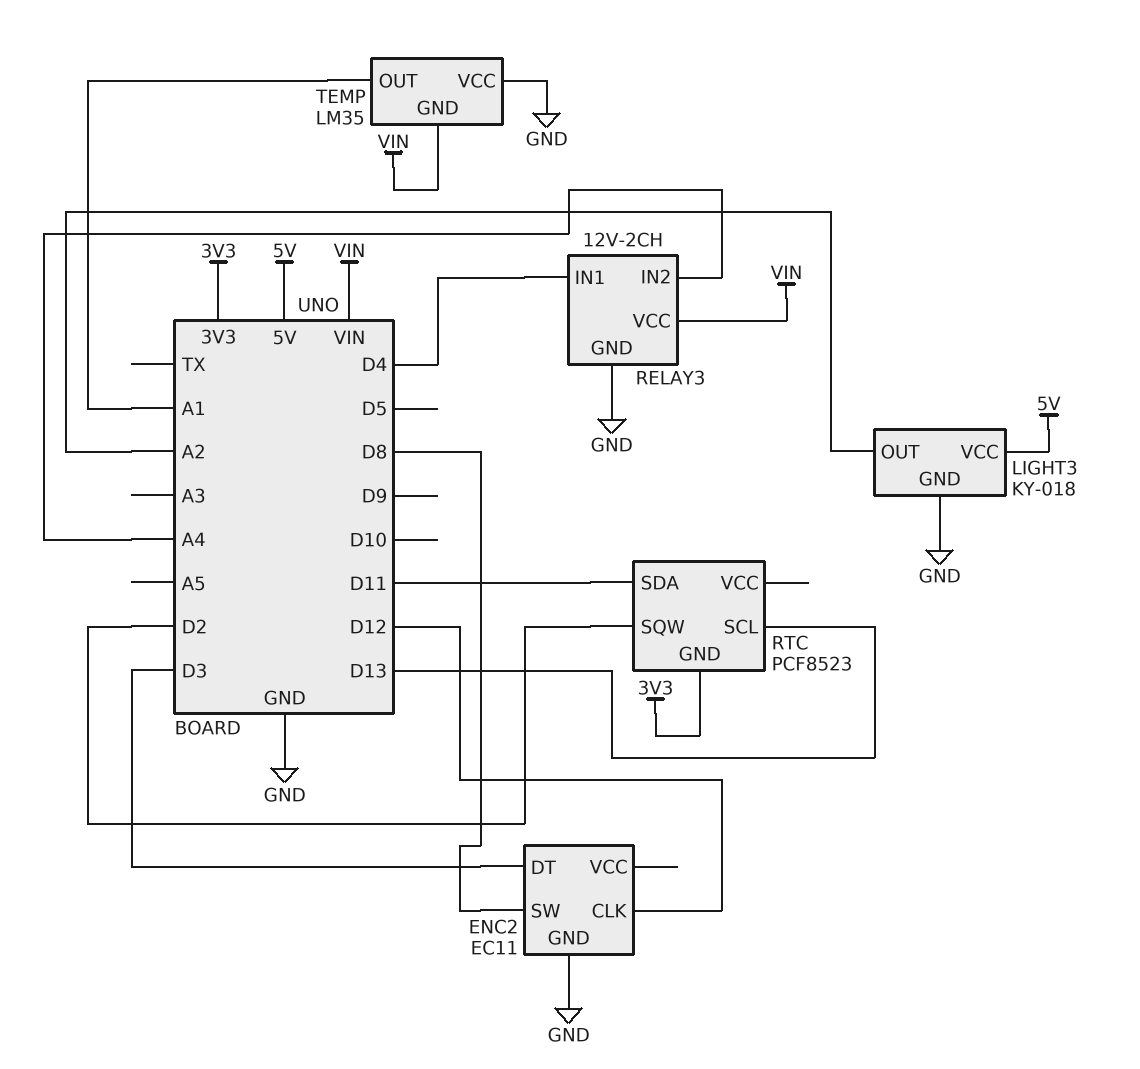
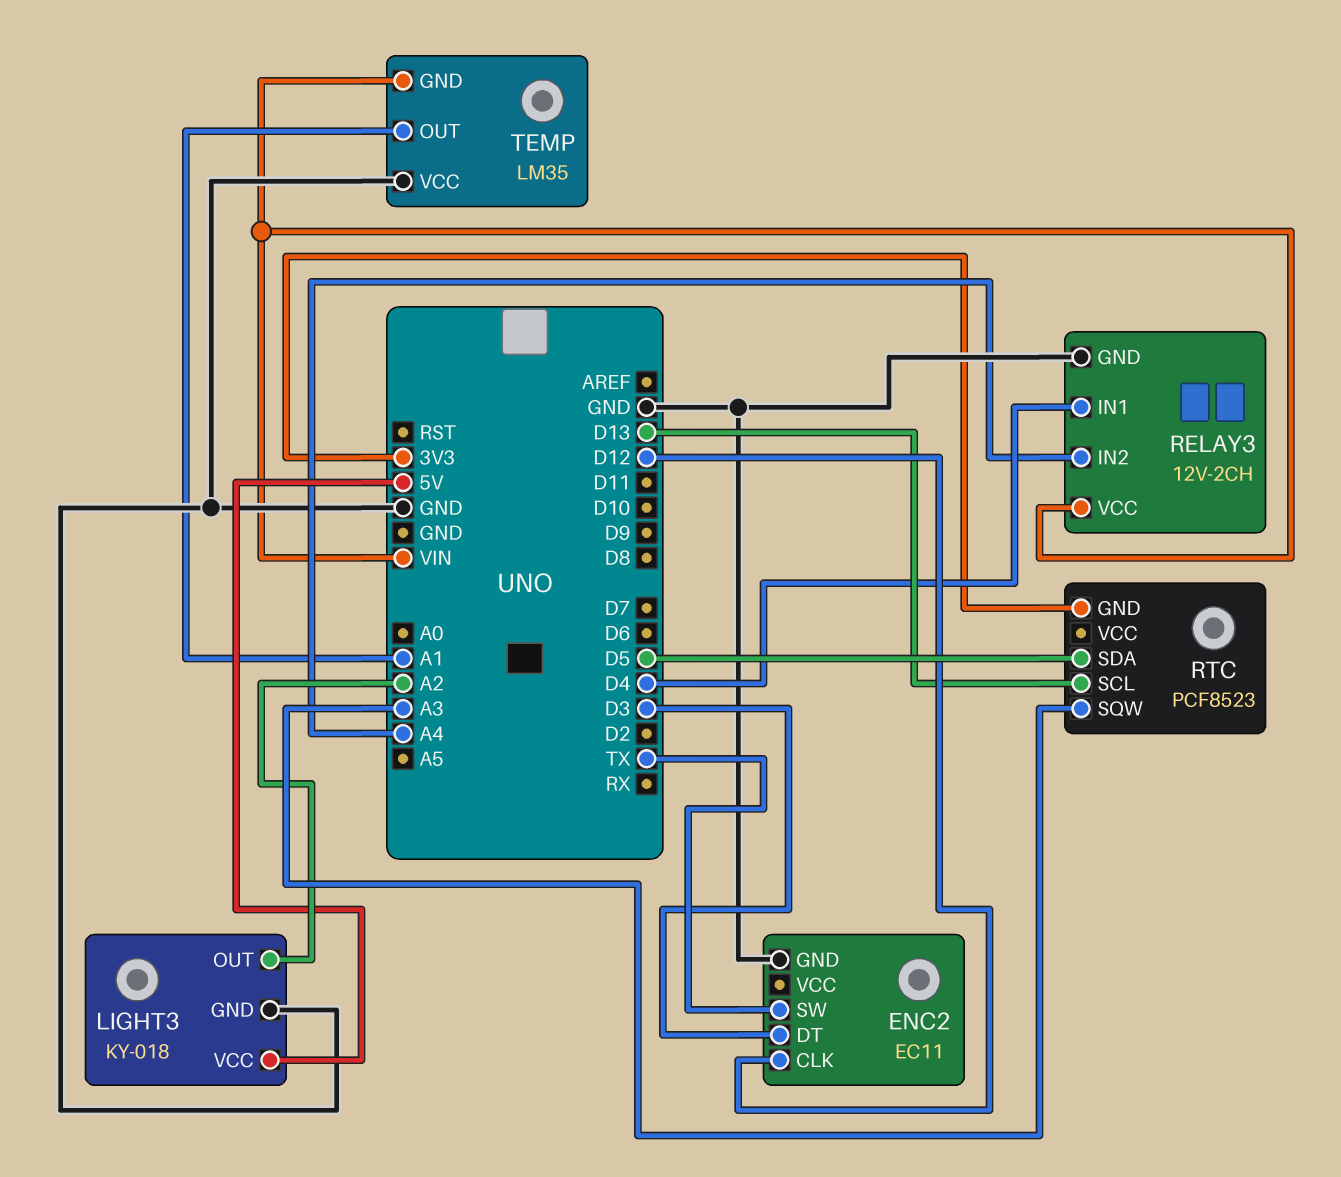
ENC2 pin SW: D8 -> TX
RTC pin SDA: D11 -> D5
RTC pin SQW: D2 -> A3

